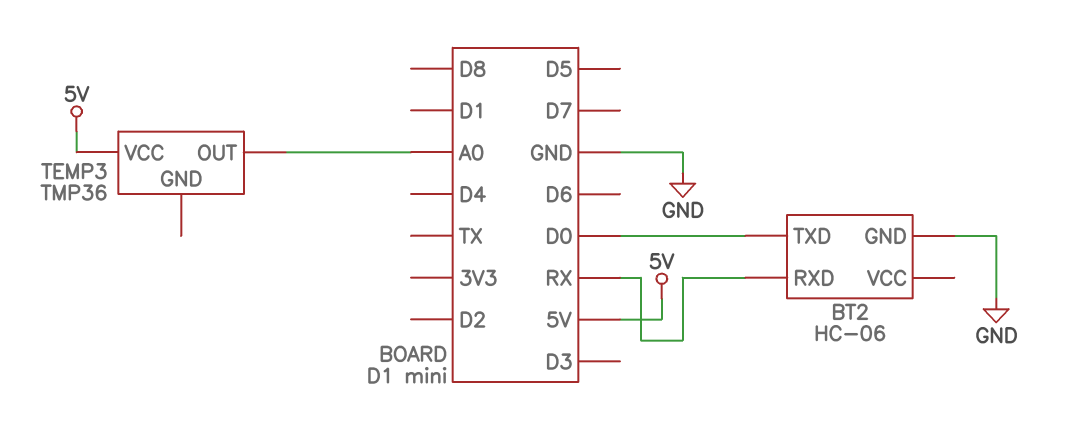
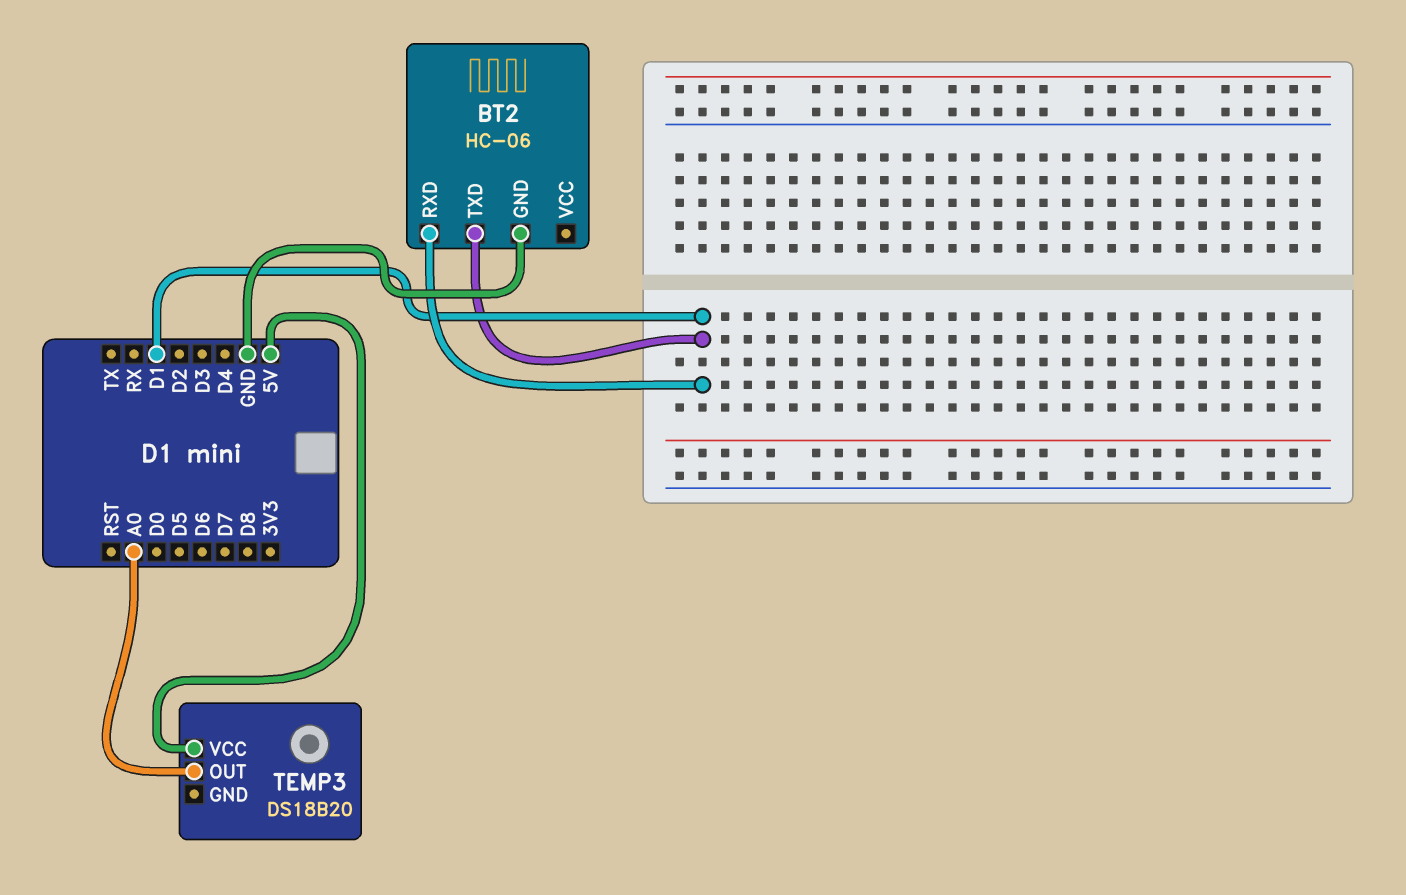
BT2 pin RXD: RX -> D1
BT2 pin TXD: D0 -> D1
TEMP3: TMP36 -> DS18B20

